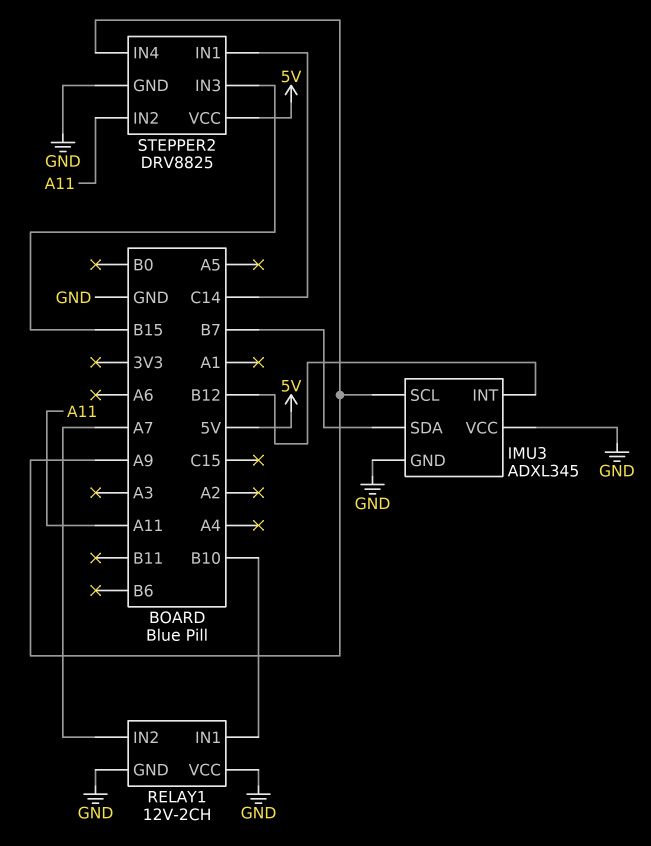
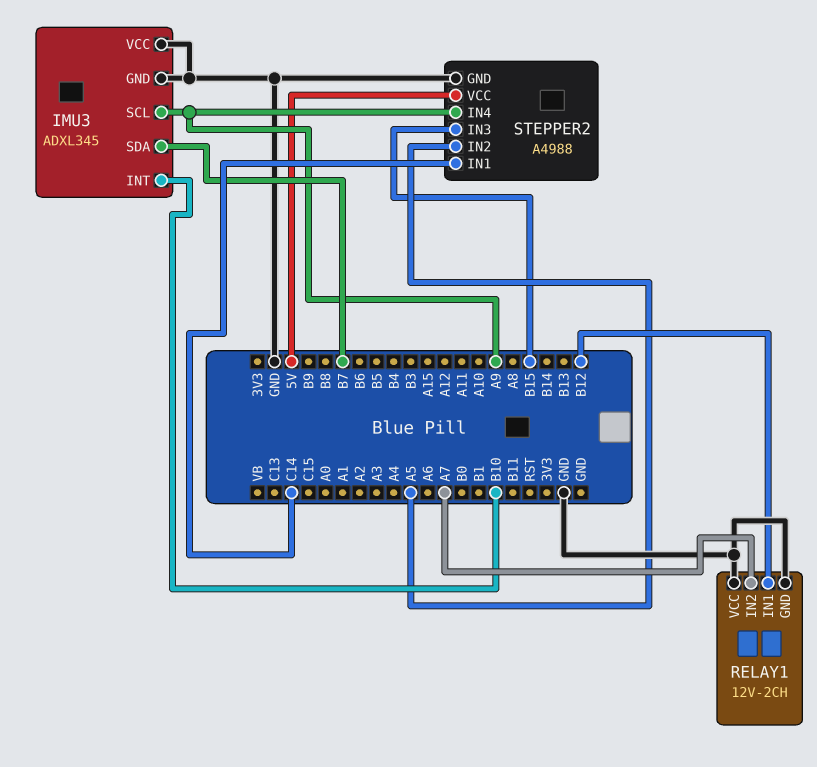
IMU3 pin INT: B12 -> B10
RELAY1 pin IN1: B10 -> B12
STEPPER2: DRV8825 -> A4988
STEPPER2 pin IN2: A11 -> A5

